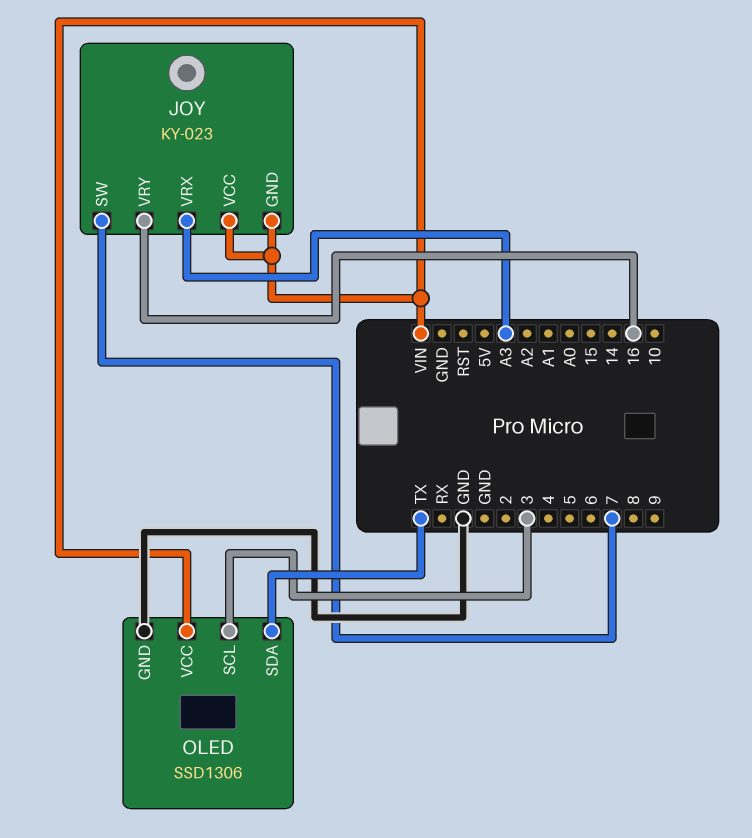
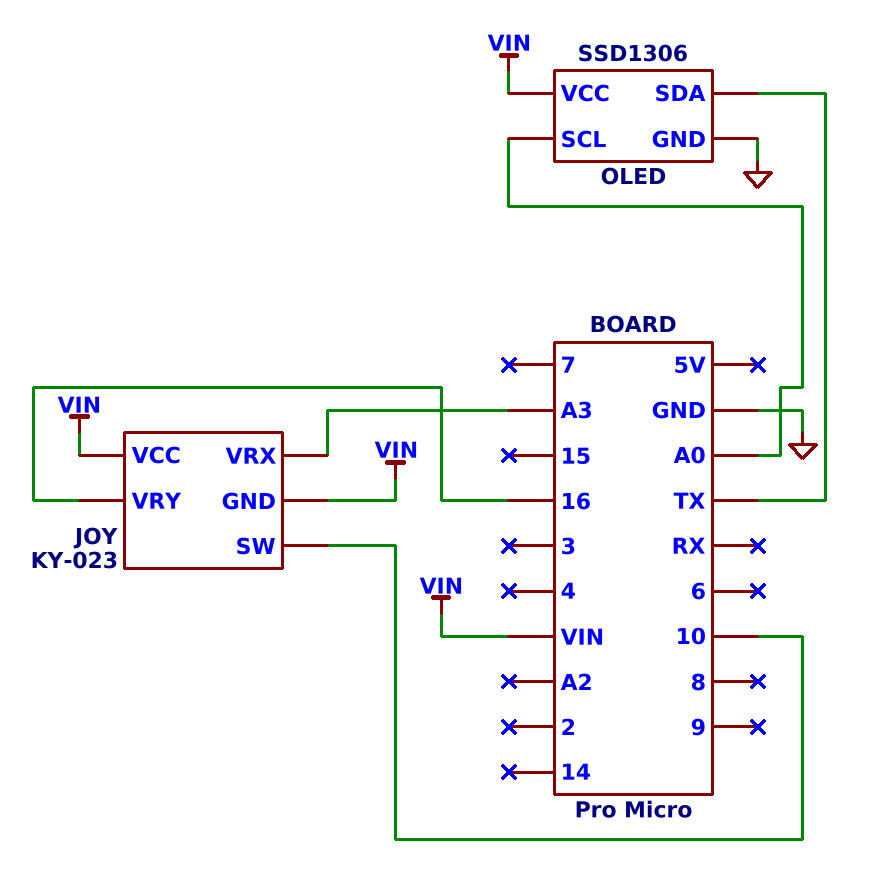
JOY pin SW: 7 -> 10
OLED pin SCL: 3 -> A0

